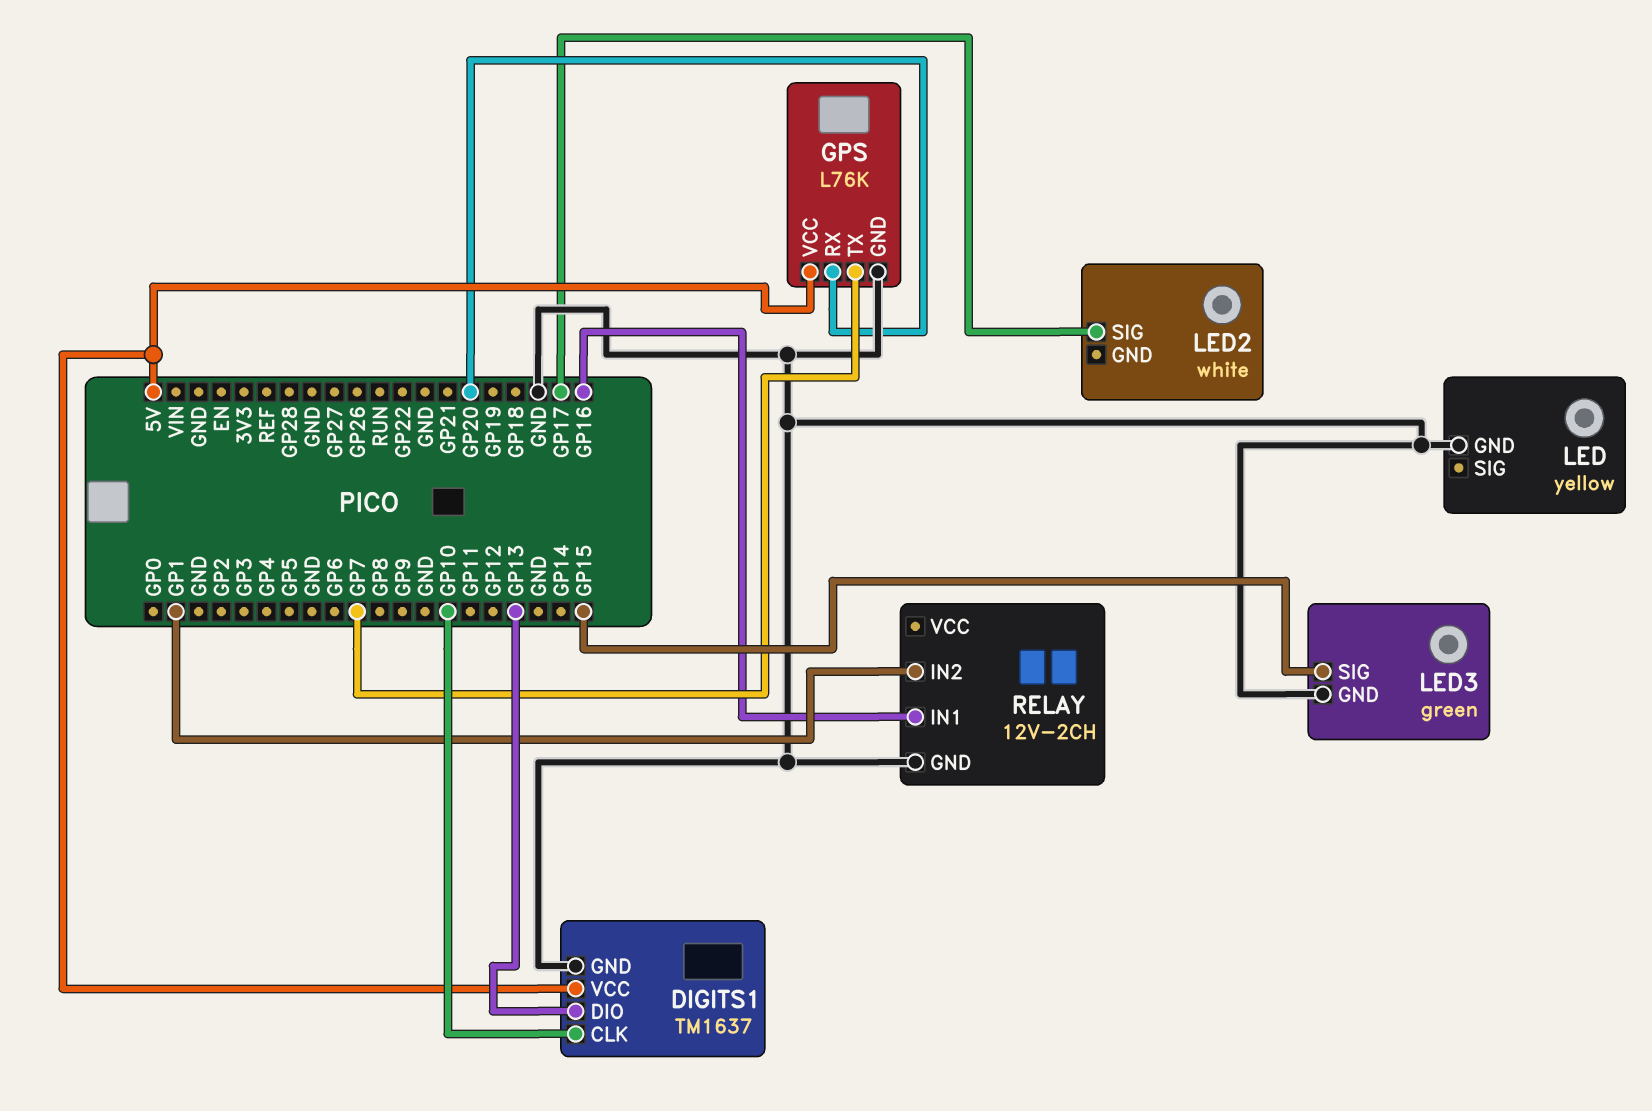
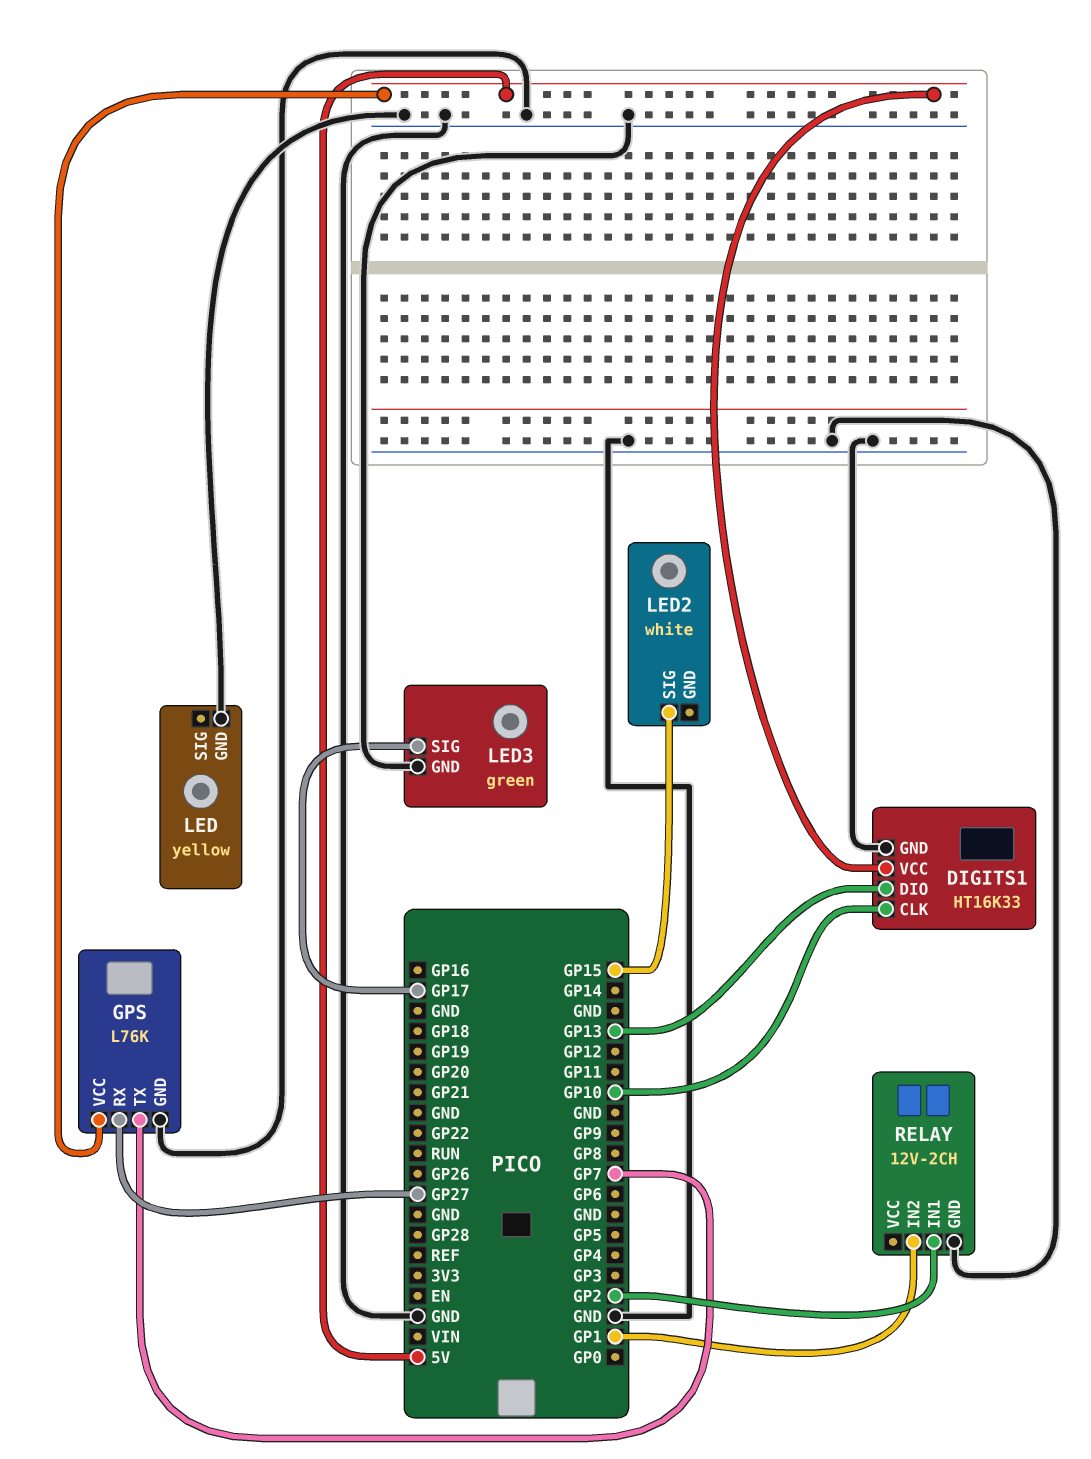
DIGITS1: TM1637 -> HT16K33
GPS pin RX: GP20 -> GP27
LED2 pin SIG: GP17 -> GP15
LED3 pin SIG: GP15 -> GP17
RELAY pin IN1: GP16 -> GP2

